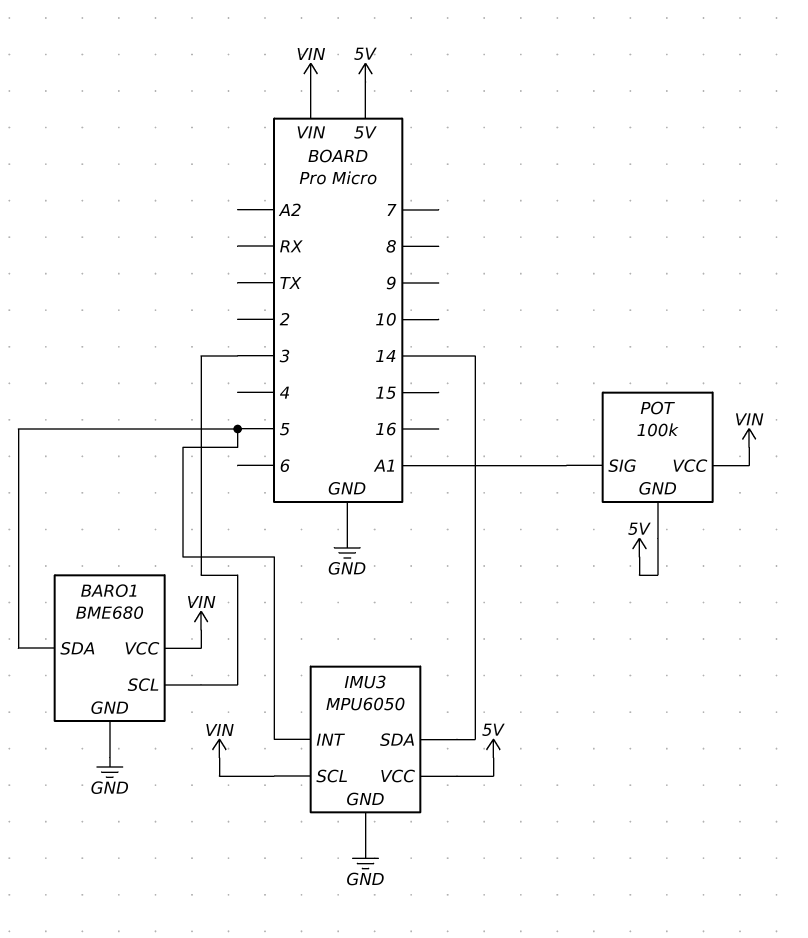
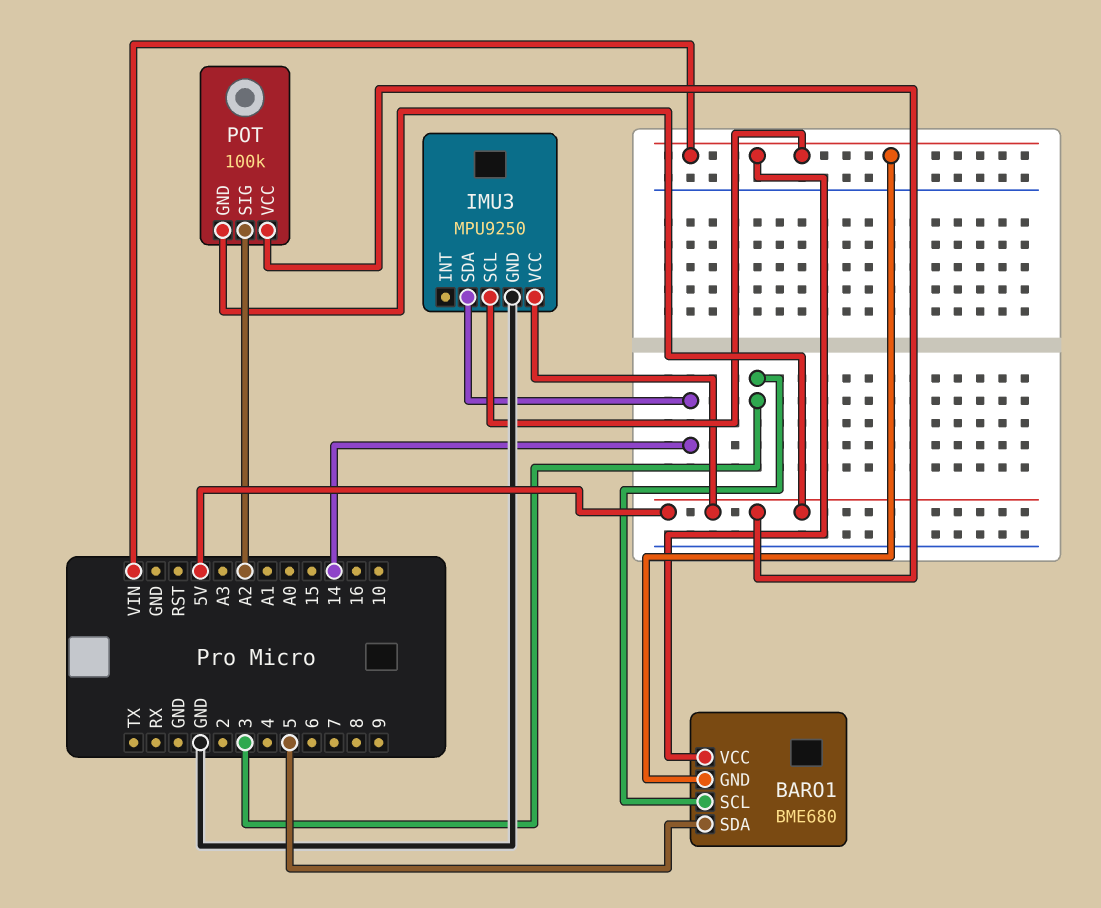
BARO1 pin GND: GND -> VIN
IMU3: MPU6050 -> MPU9250
IMU3 pin INT: 5 -> none
POT pin SIG: A1 -> A2
POT pin VCC: VIN -> 5V

